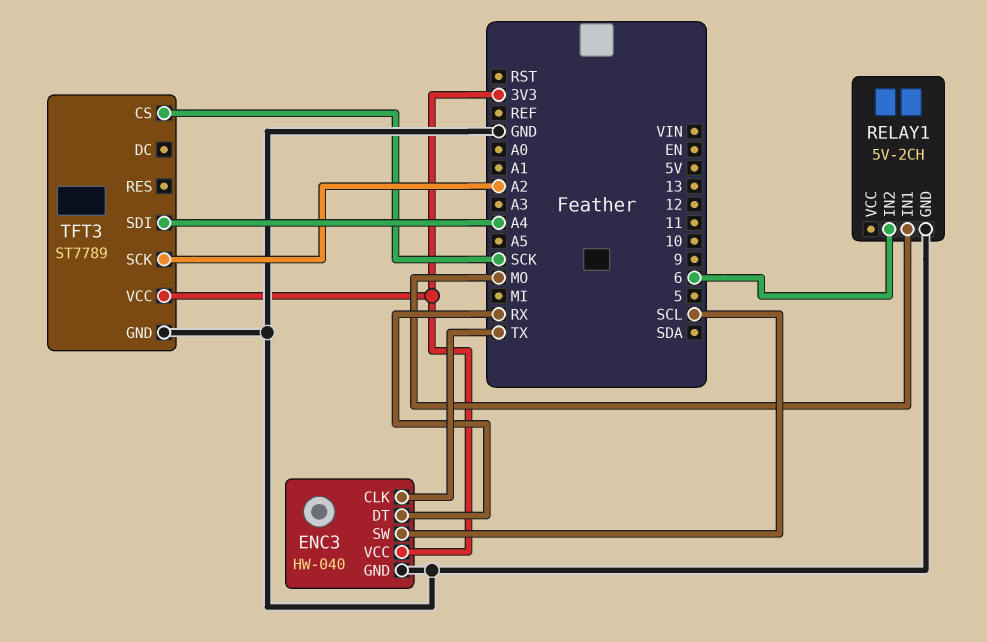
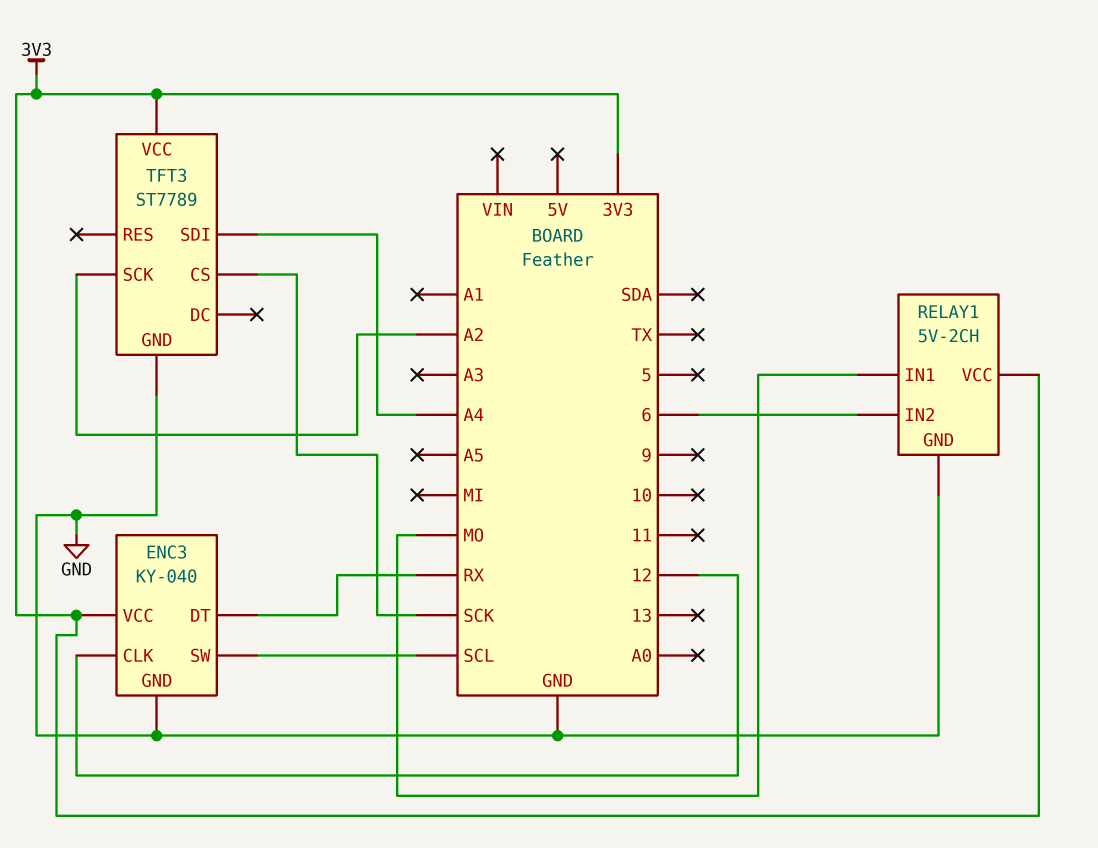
ENC3: HW-040 -> KY-040
ENC3 pin CLK: TX -> 12
RELAY1 pin VCC: none -> 3V3

